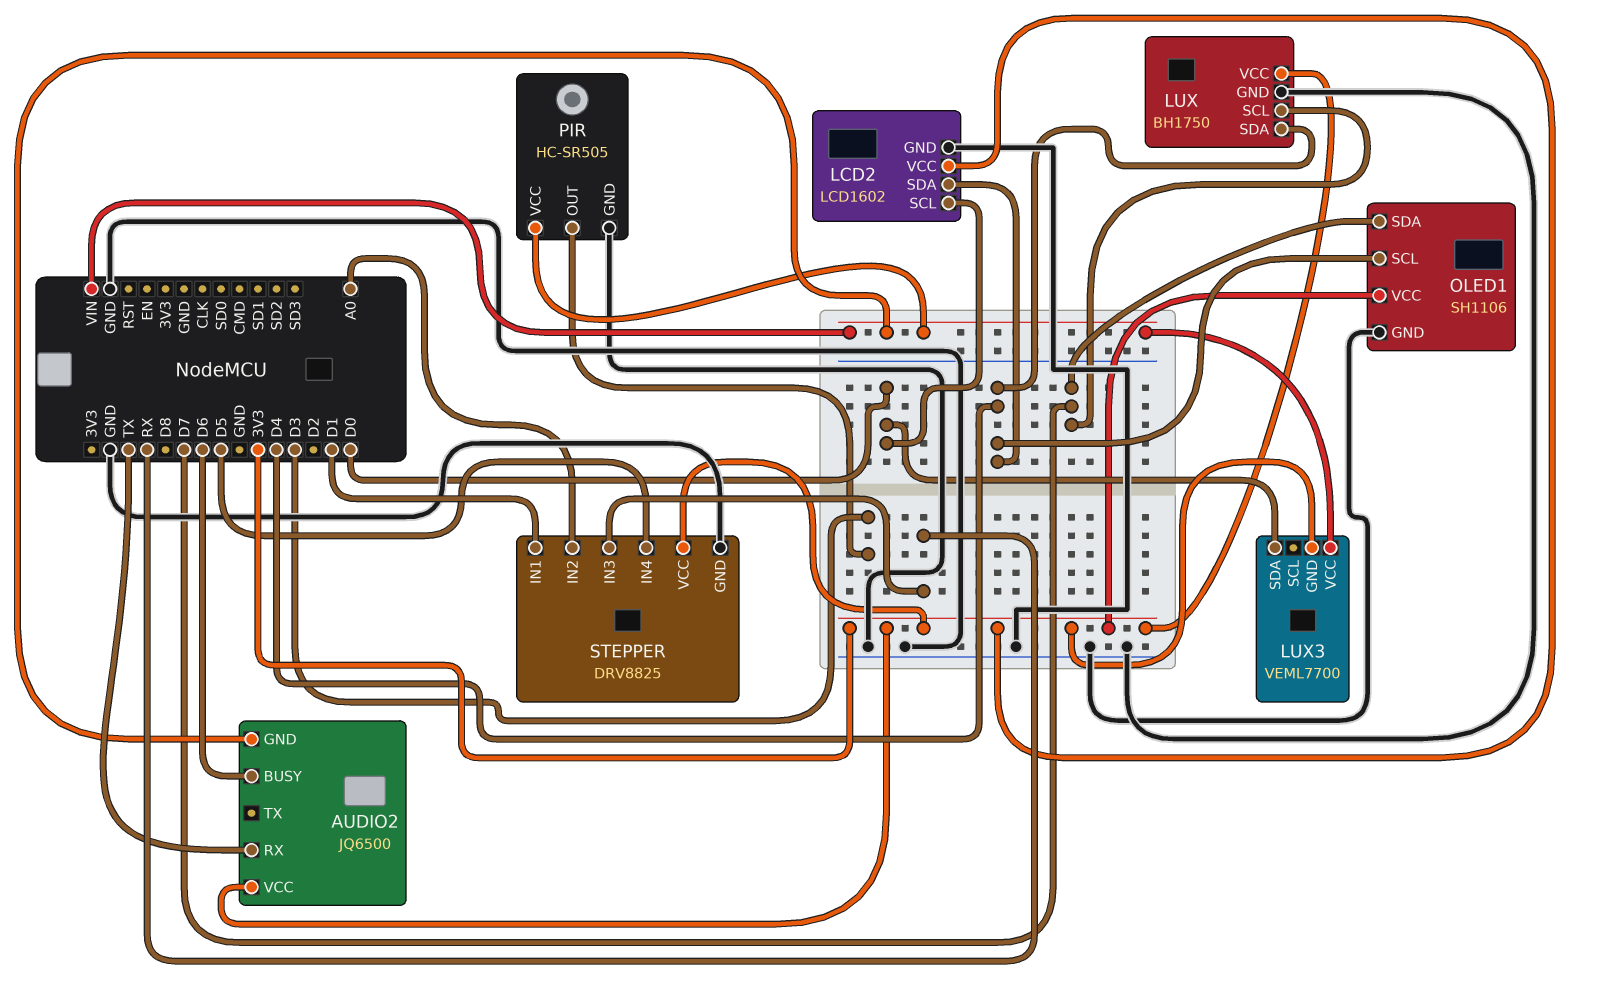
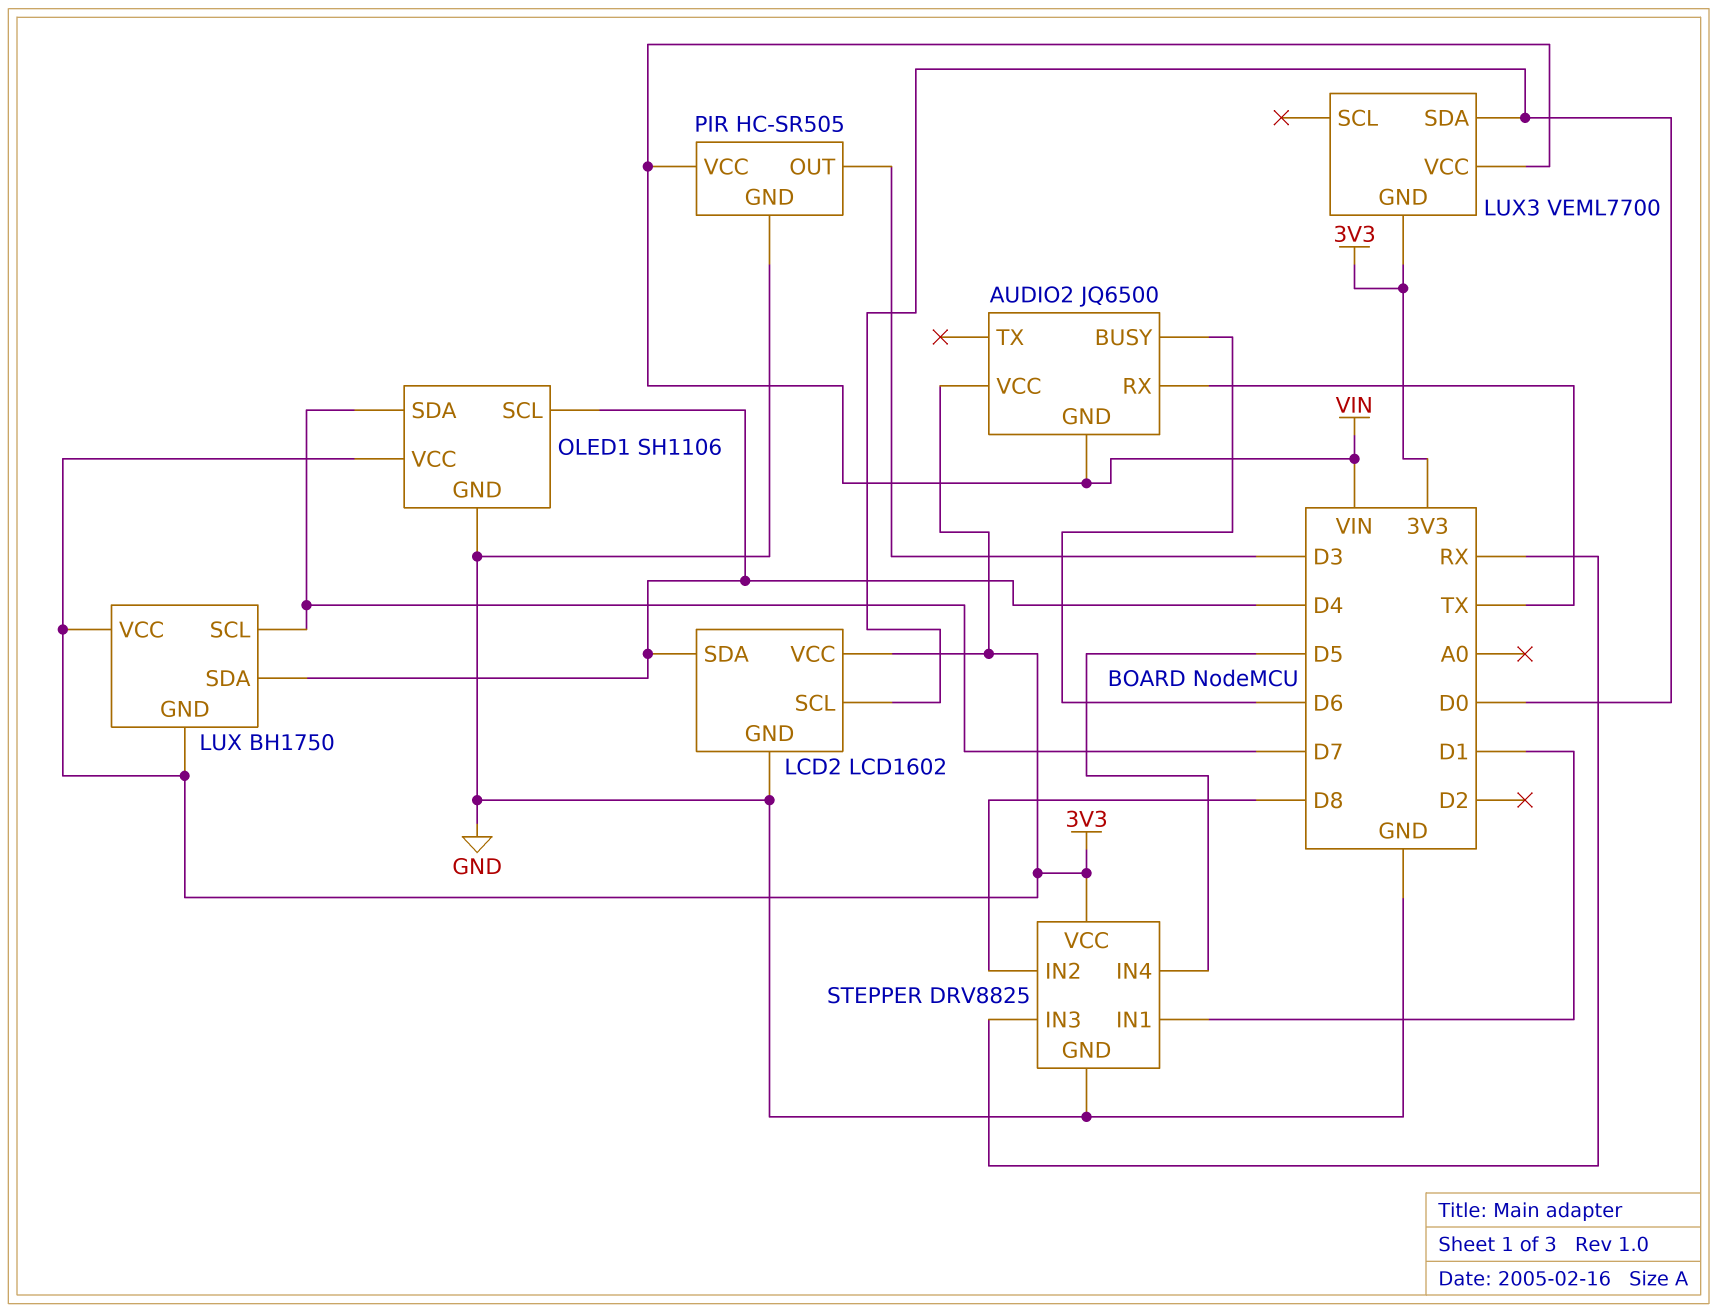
LUX pin GND: GND -> 3V3
STEPPER pin IN2: A0 -> D8

